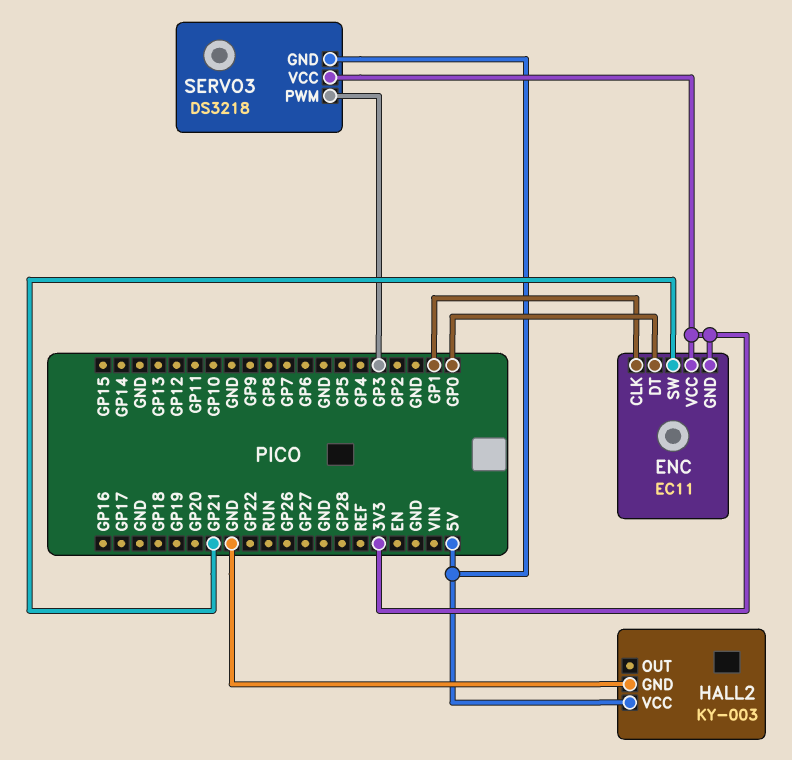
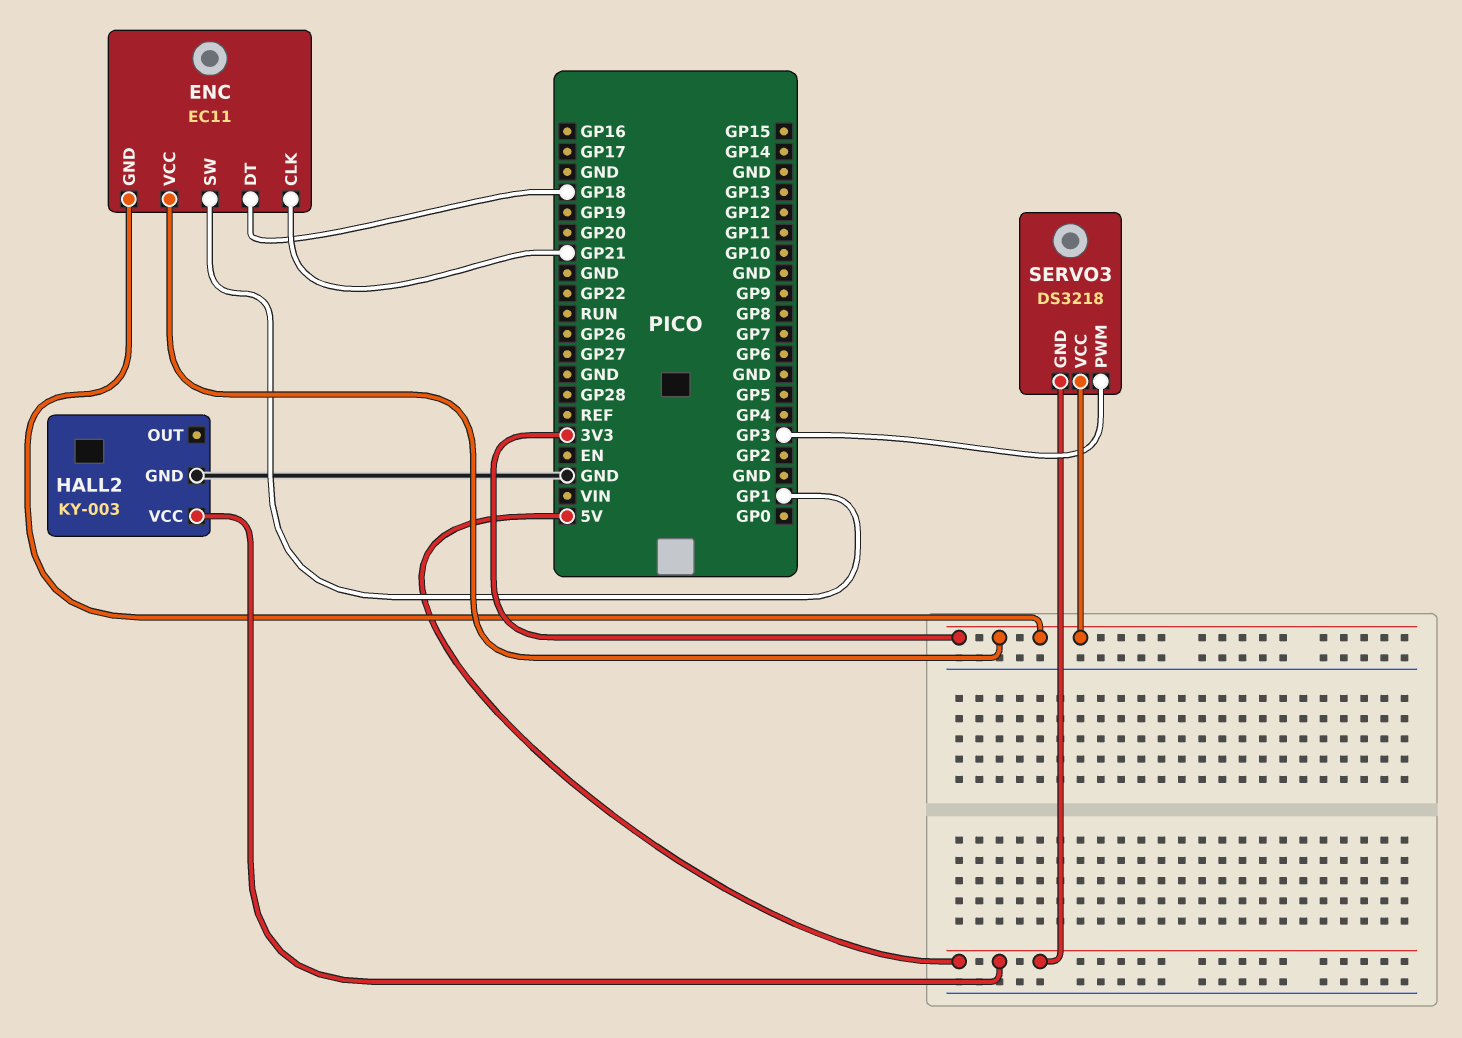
ENC pin CLK: GP1 -> GP21
ENC pin DT: GP0 -> GP18
ENC pin SW: GP21 -> GP1

